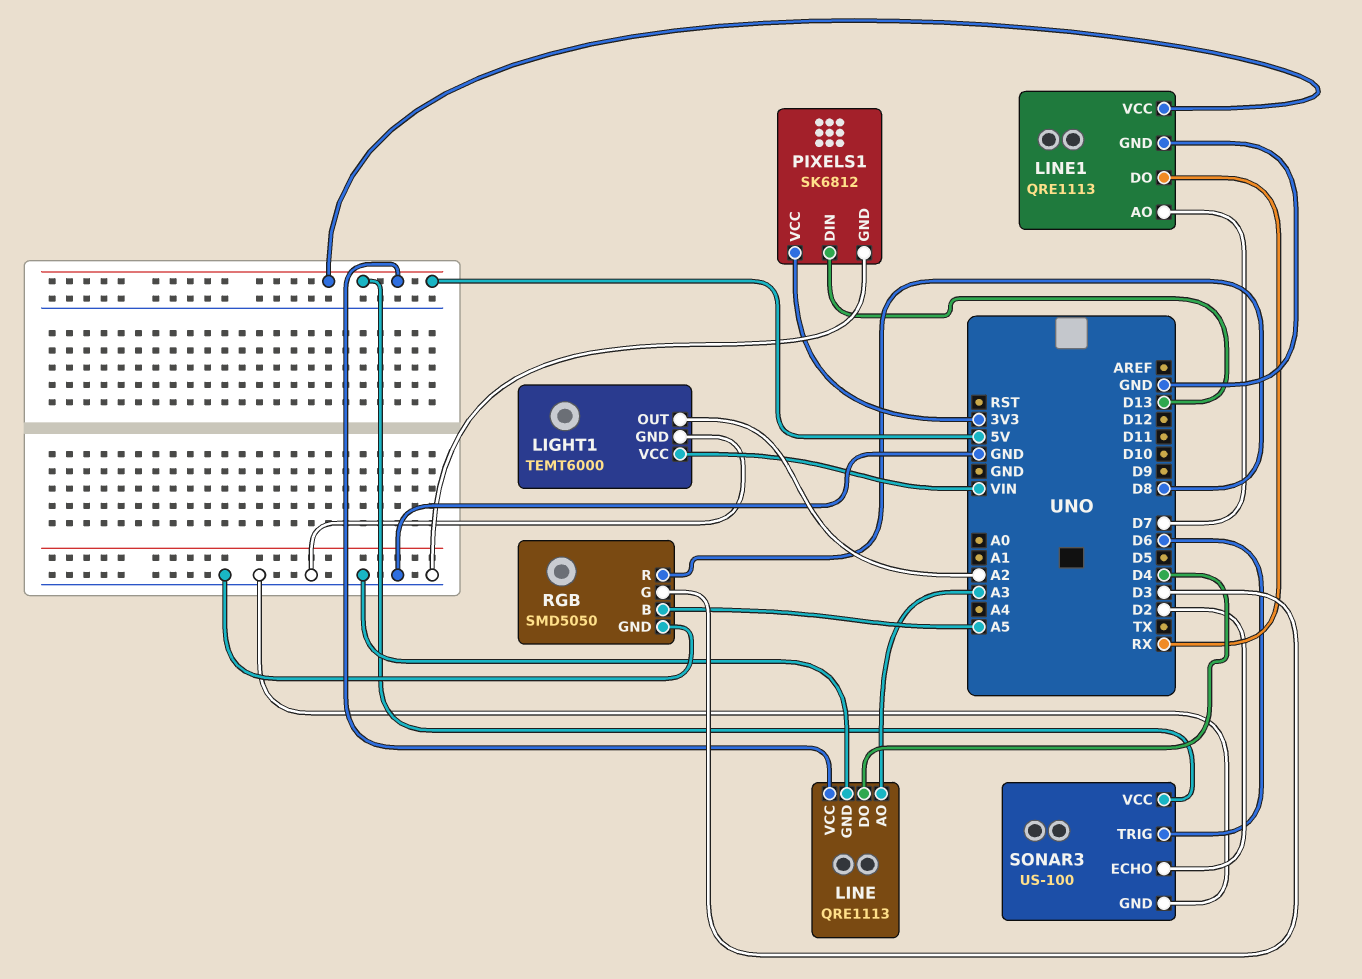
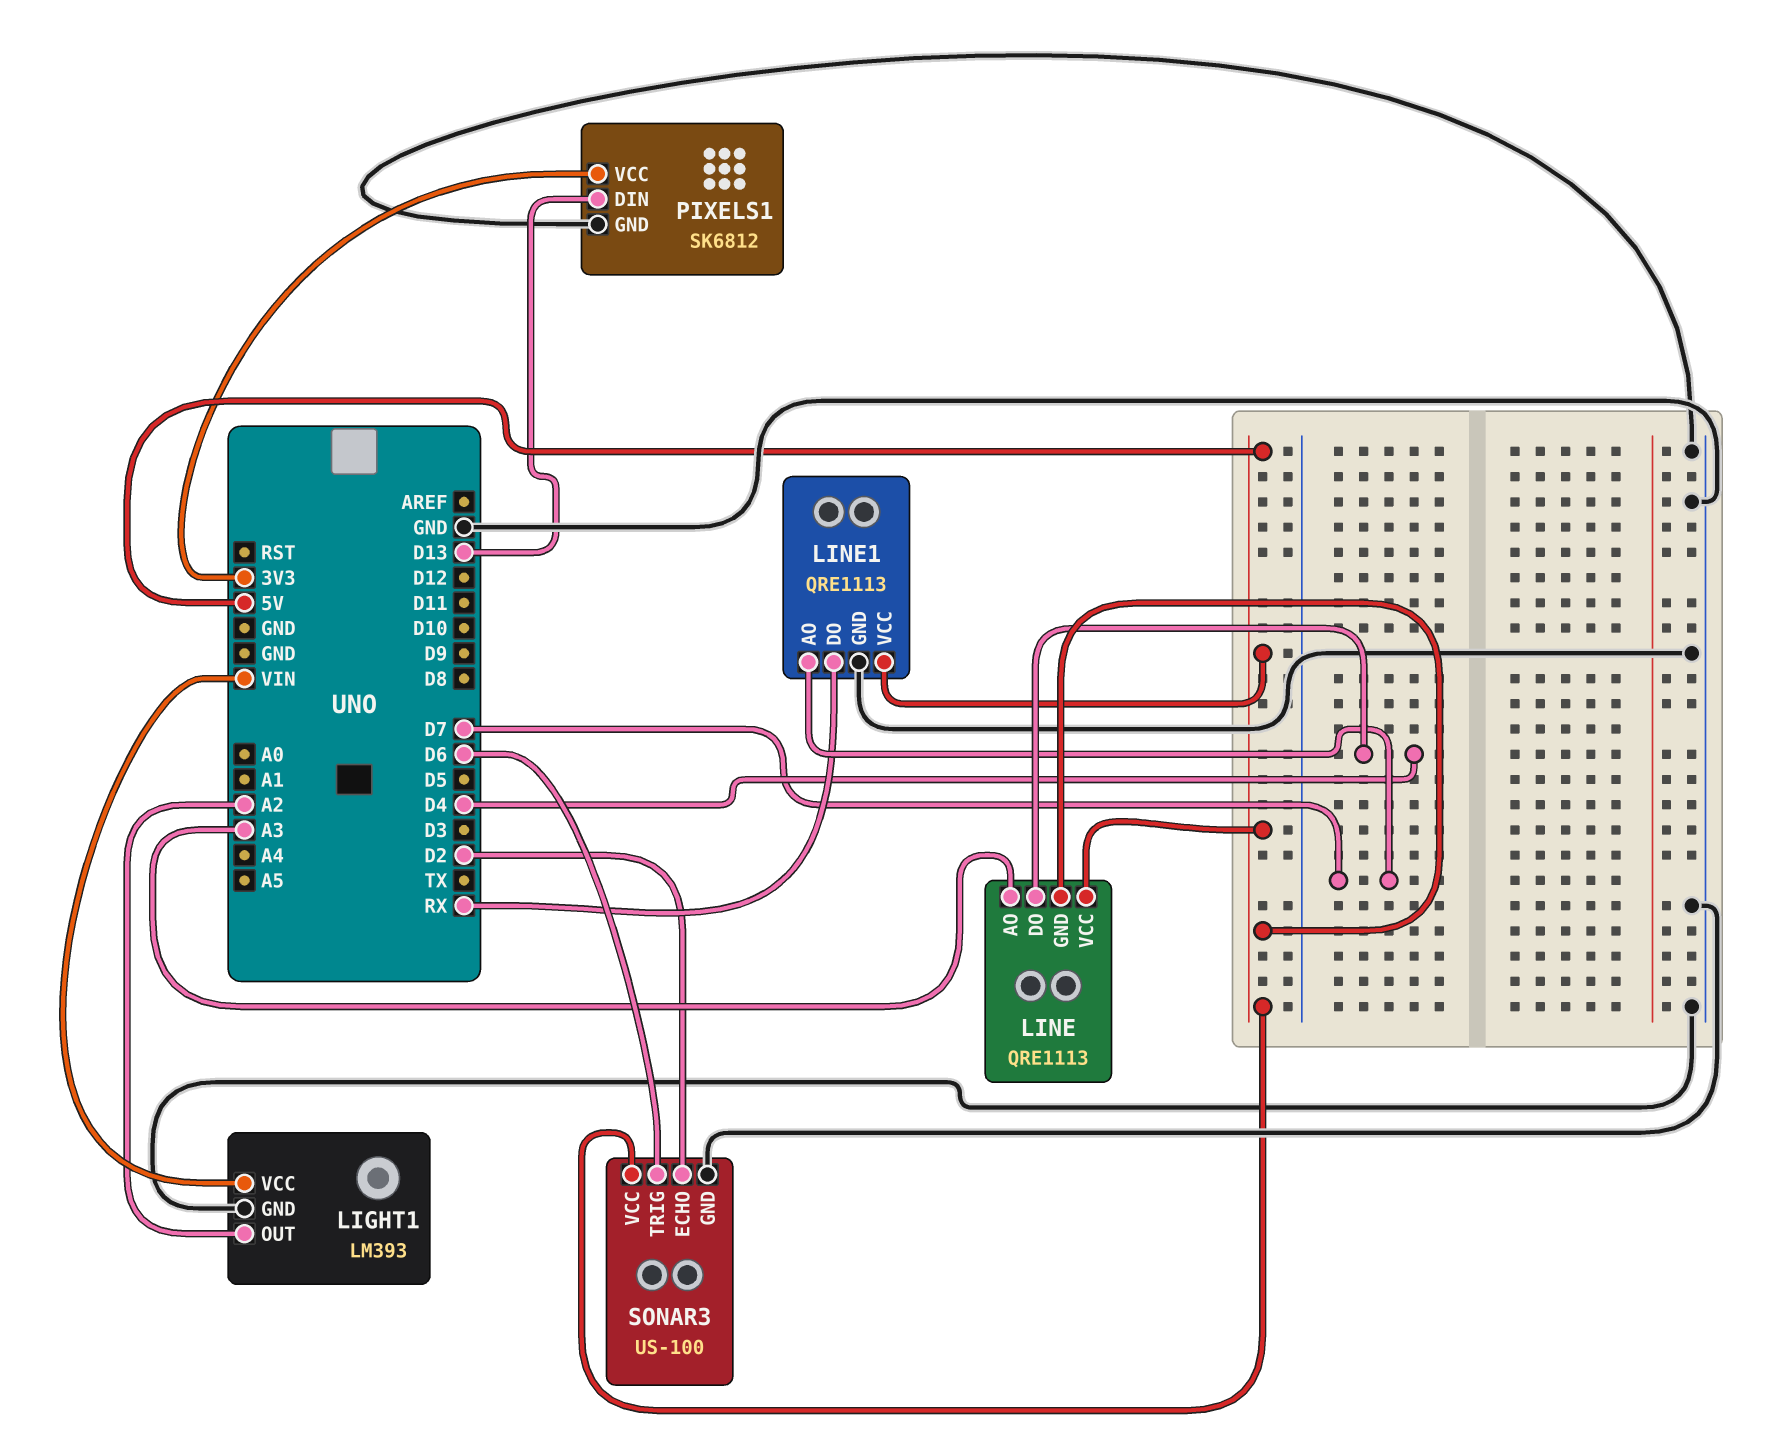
LIGHT1: TEMT6000 -> LM393
LINE pin GND: GND -> 5V
RGB: SMD5050 -> none
RGB pin B: A5 -> none
RGB pin G: D3 -> none
RGB pin GND: GND -> none
RGB pin R: D8 -> none

